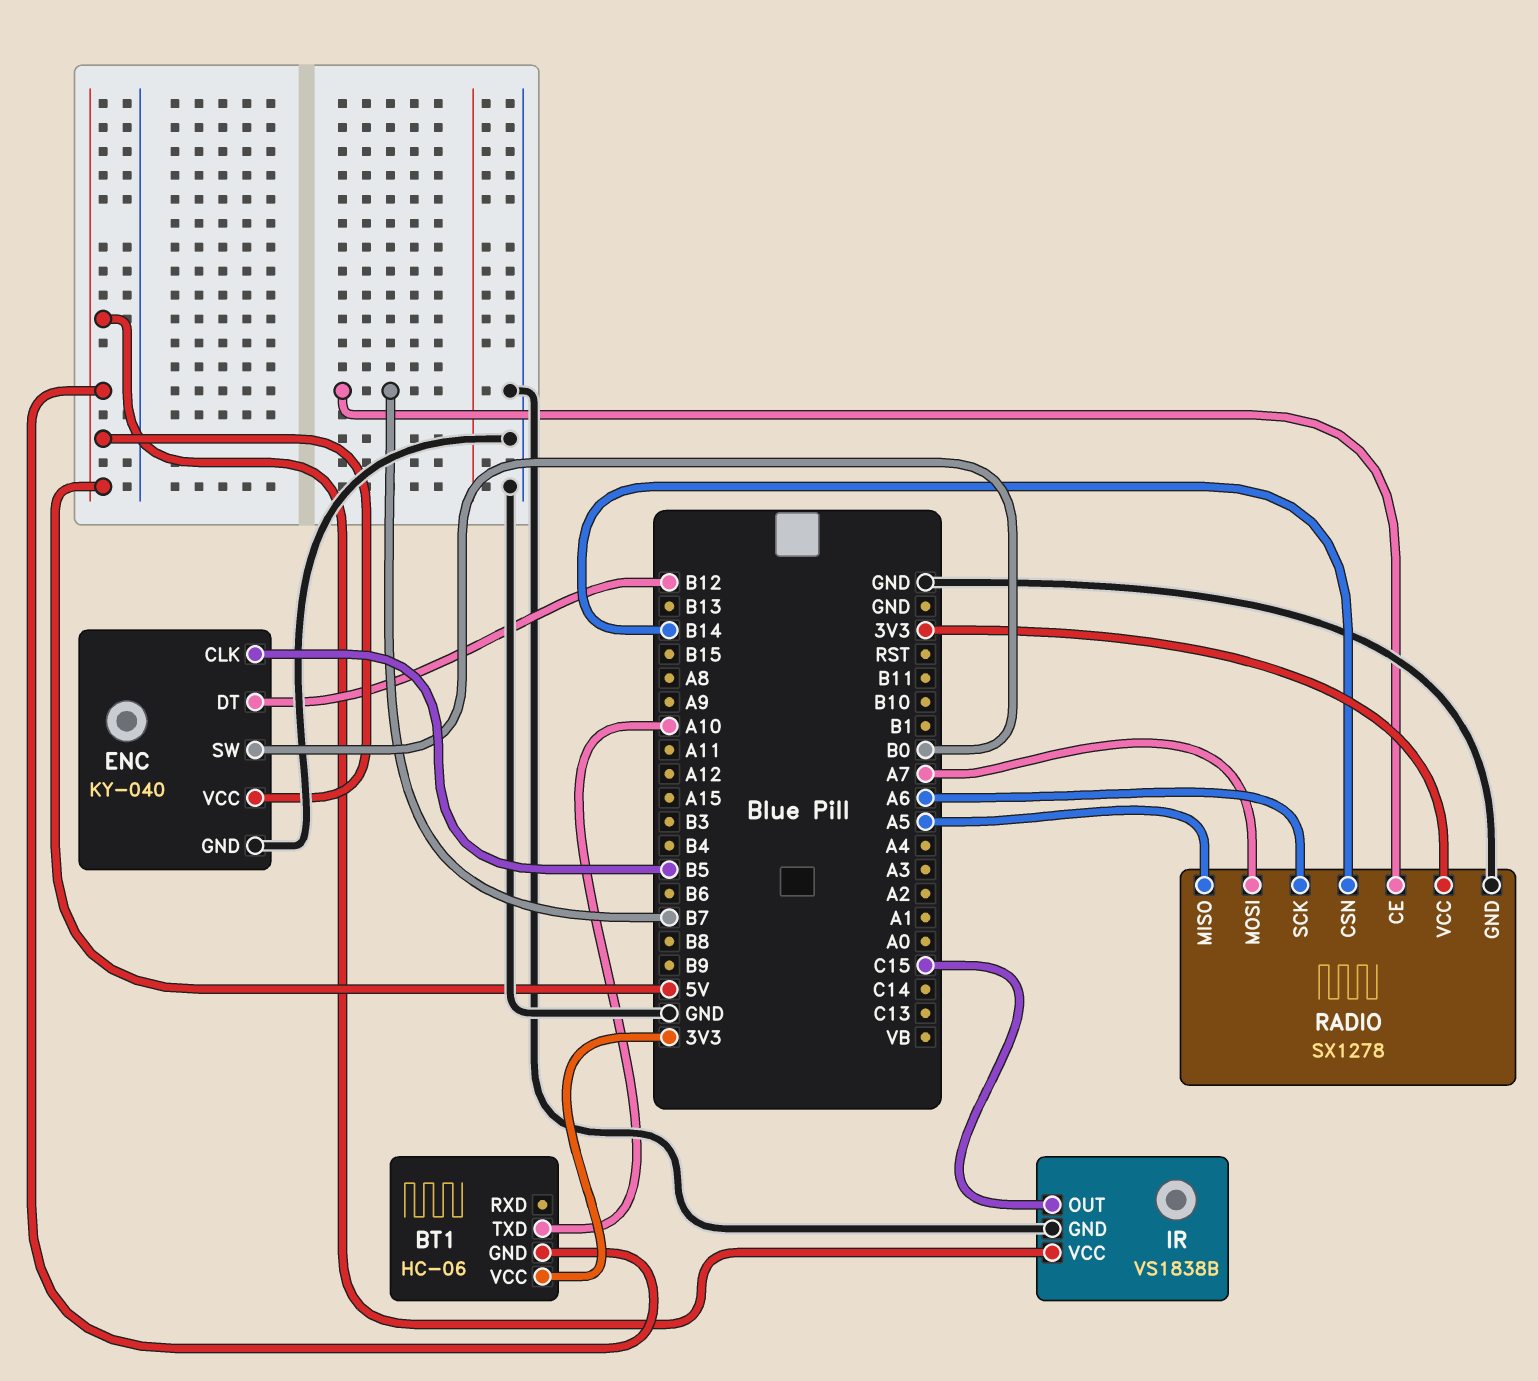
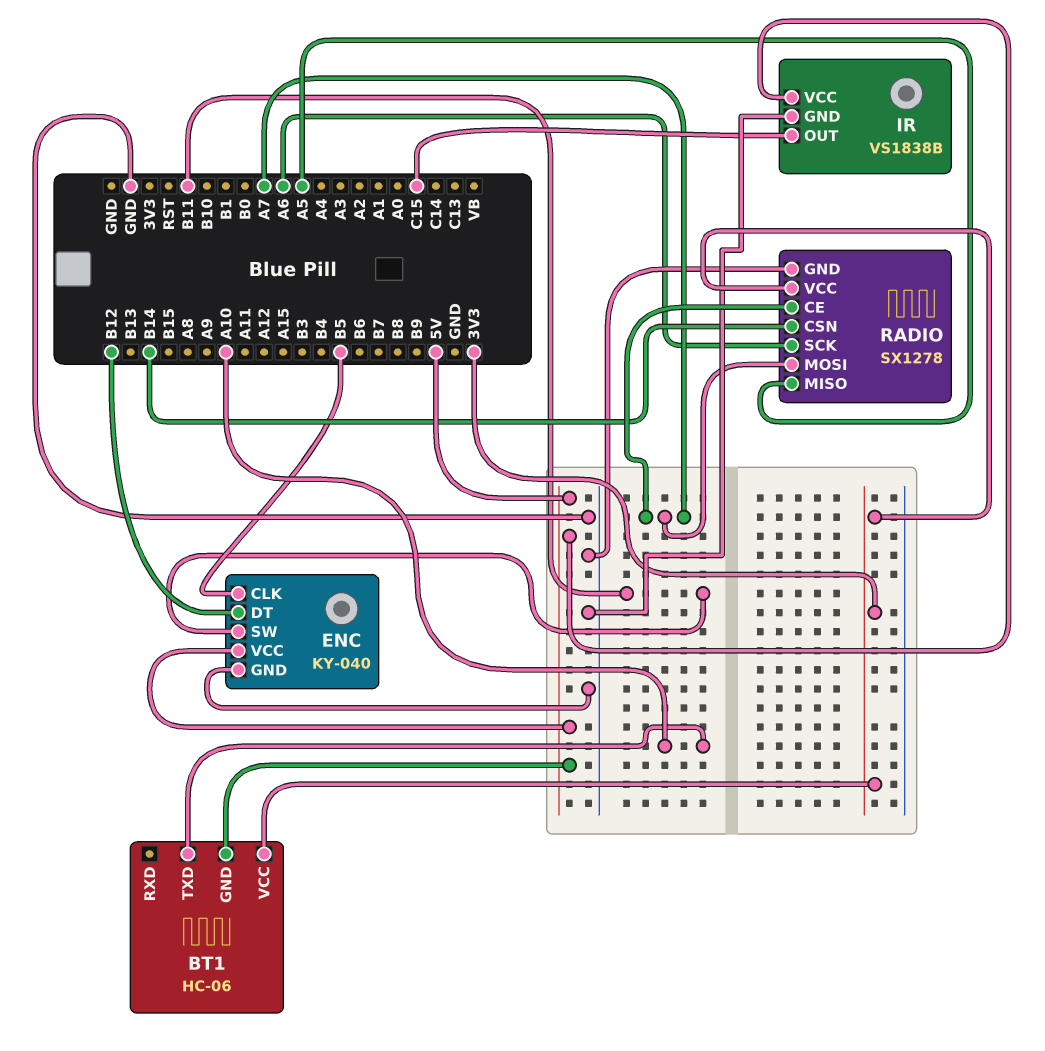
ENC pin SW: B0 -> B11
RADIO pin CE: B7 -> A7

